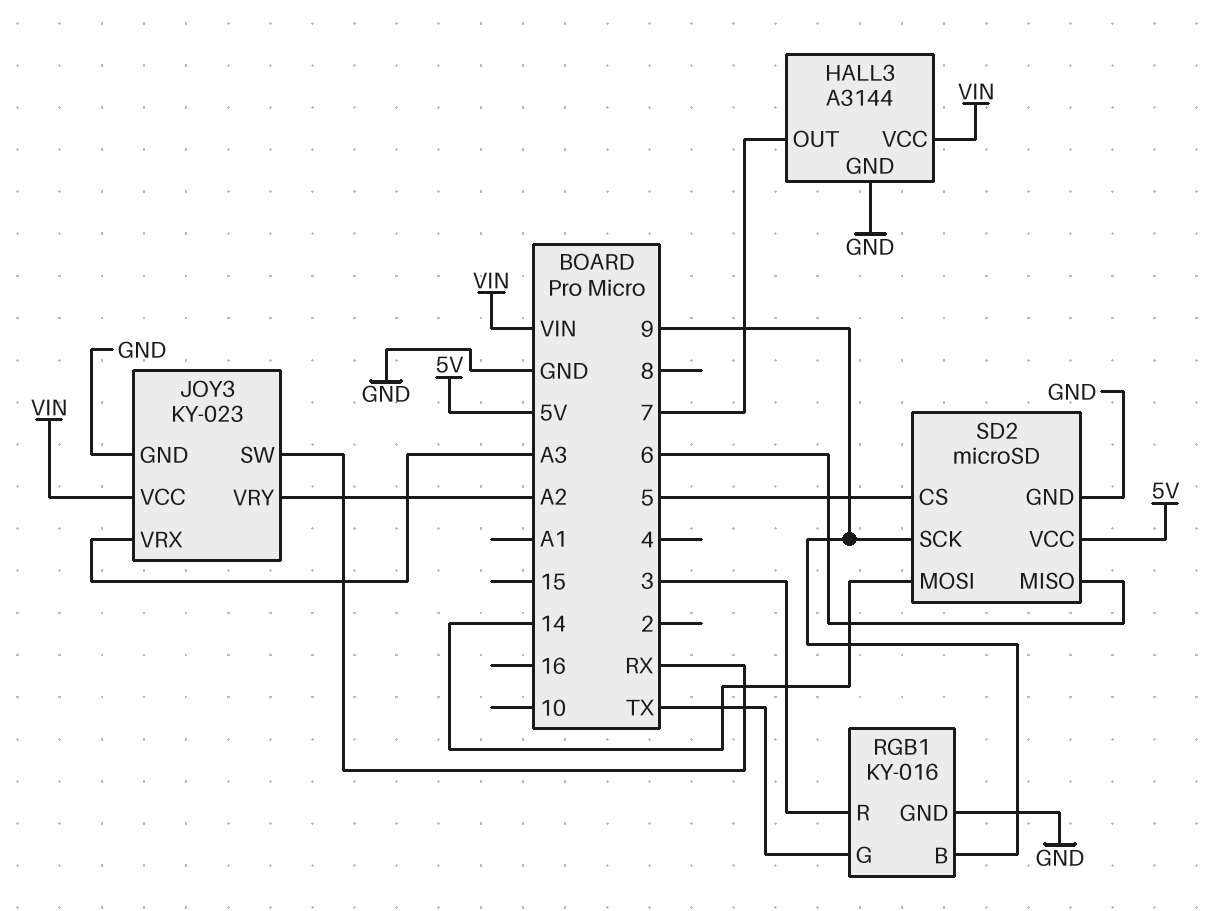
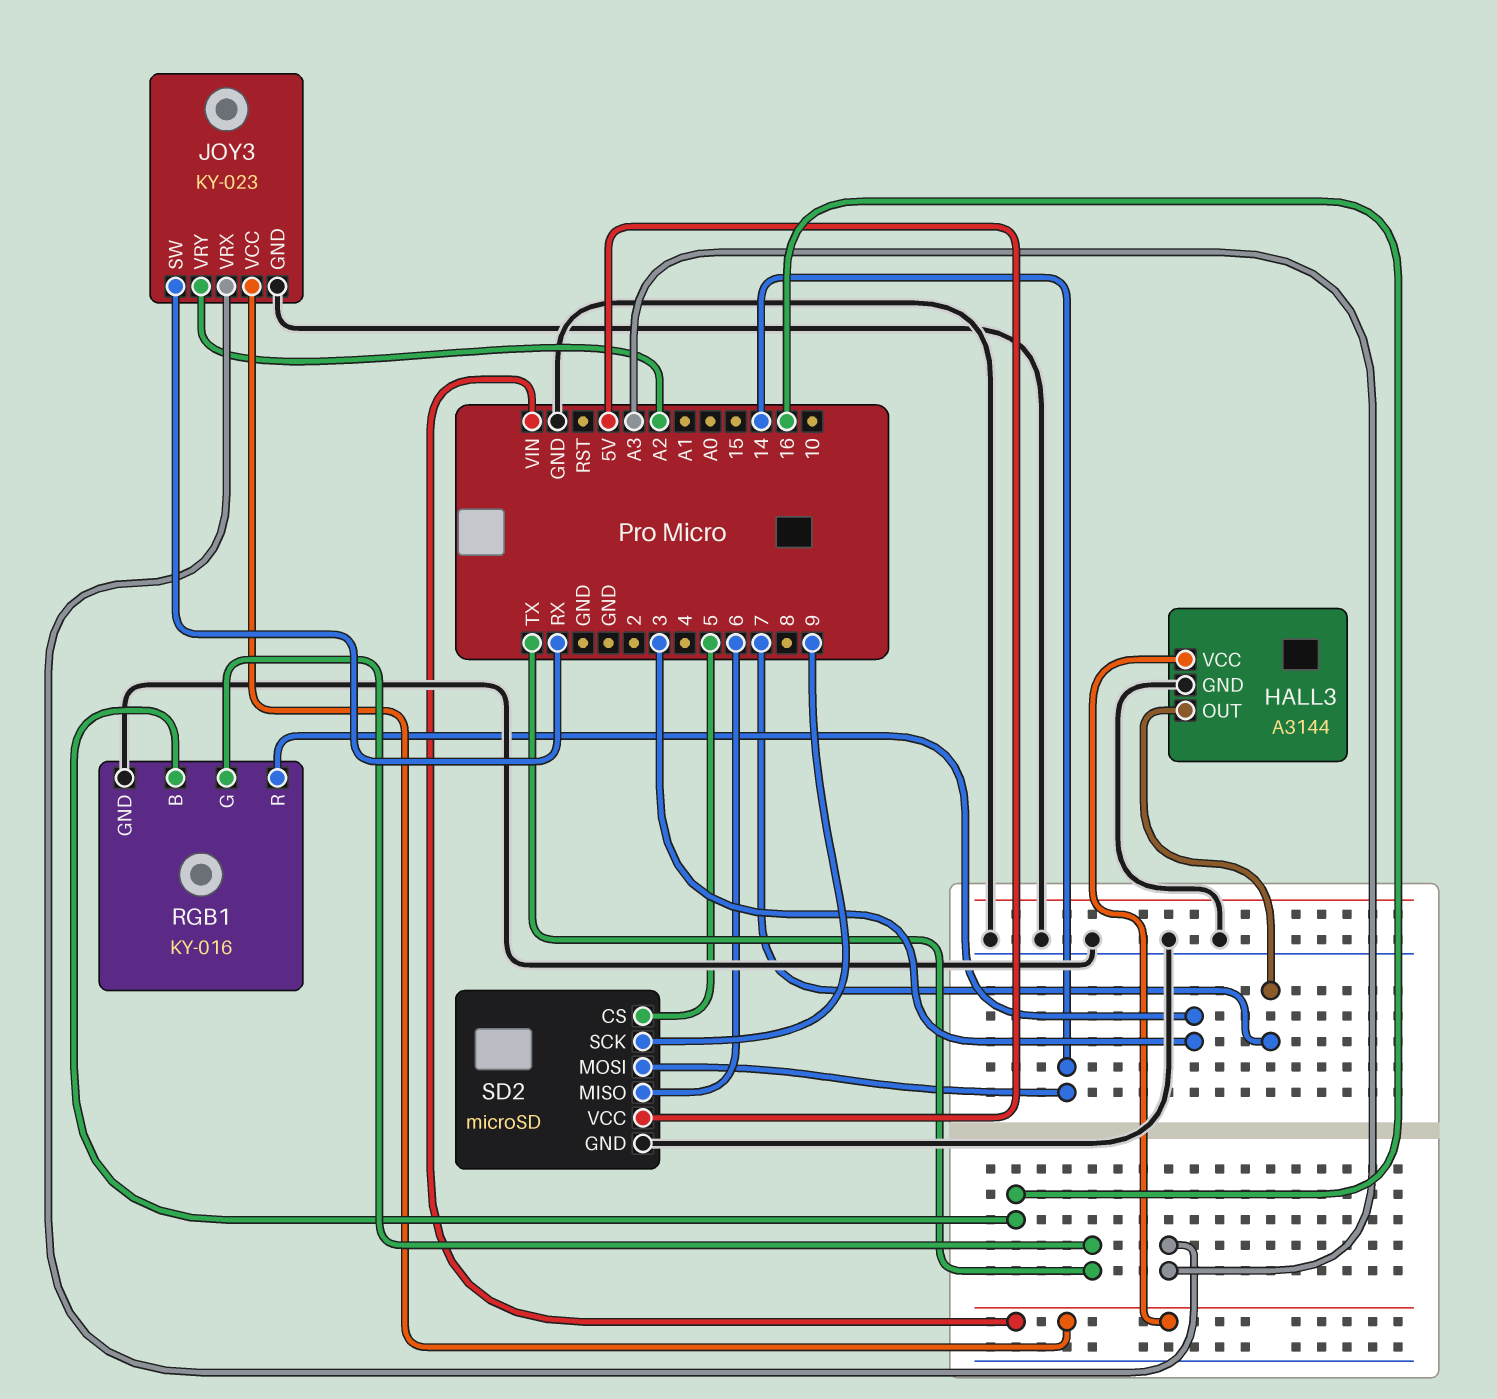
RGB1 pin B: 9 -> 16

